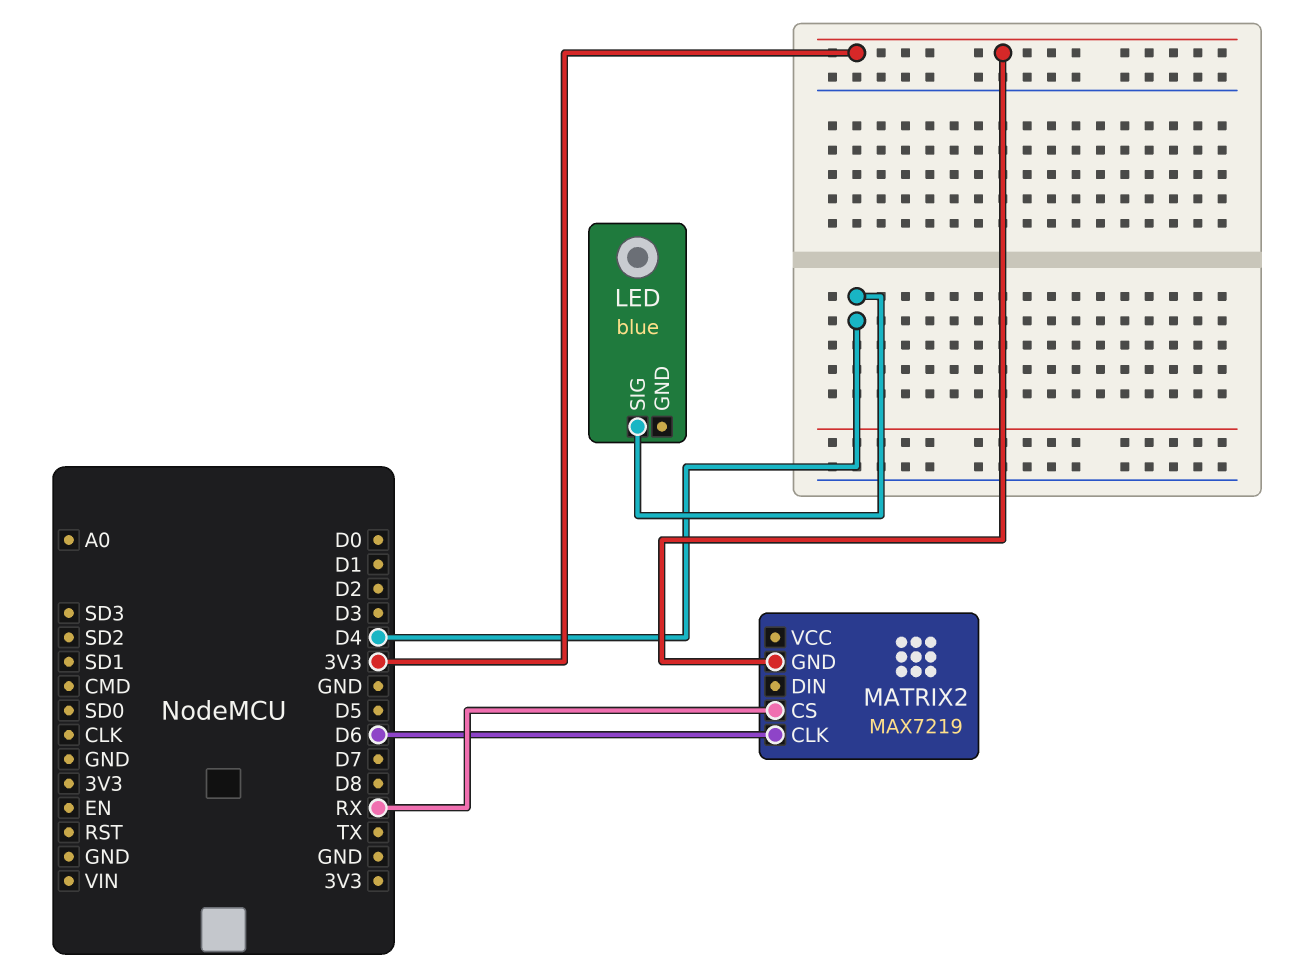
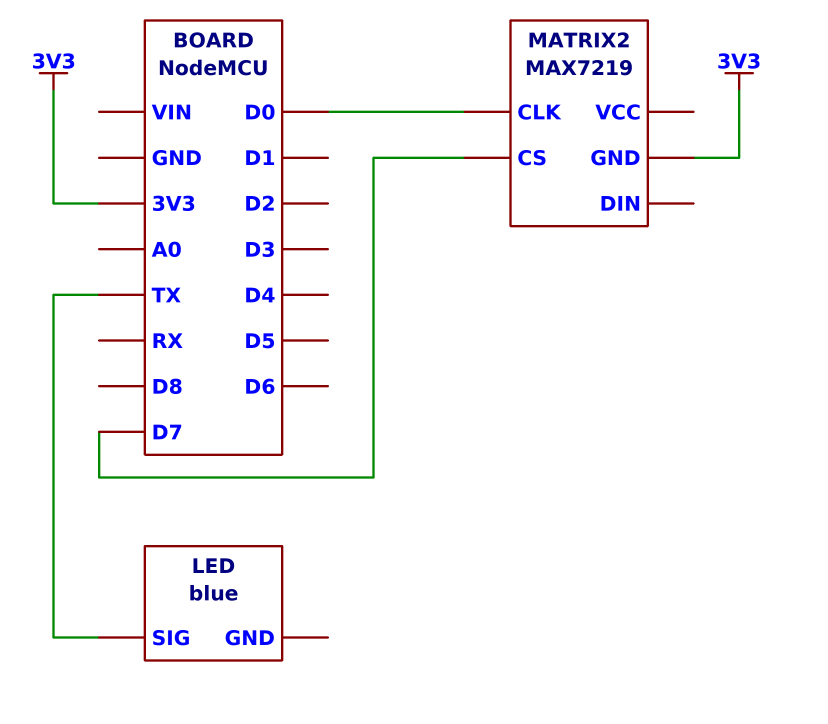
LED pin SIG: D4 -> TX
MATRIX2 pin CLK: D6 -> D0
MATRIX2 pin CS: RX -> D7

